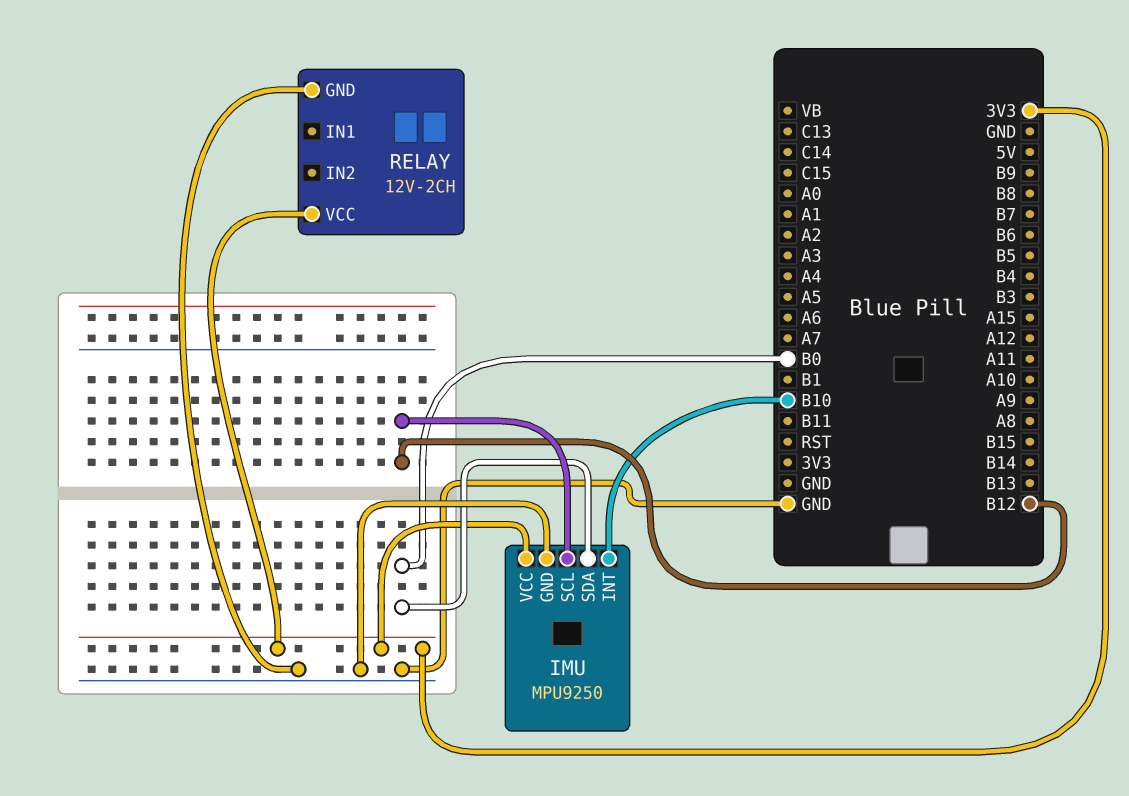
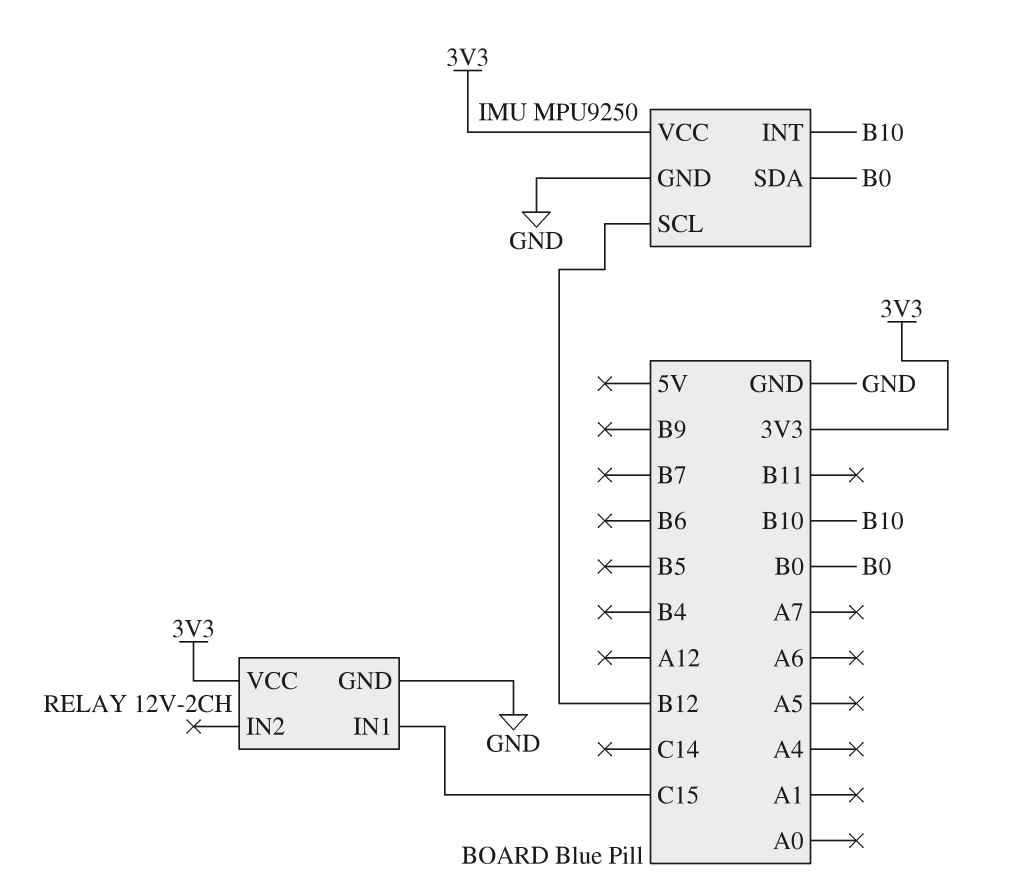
RELAY pin IN1: none -> C15

